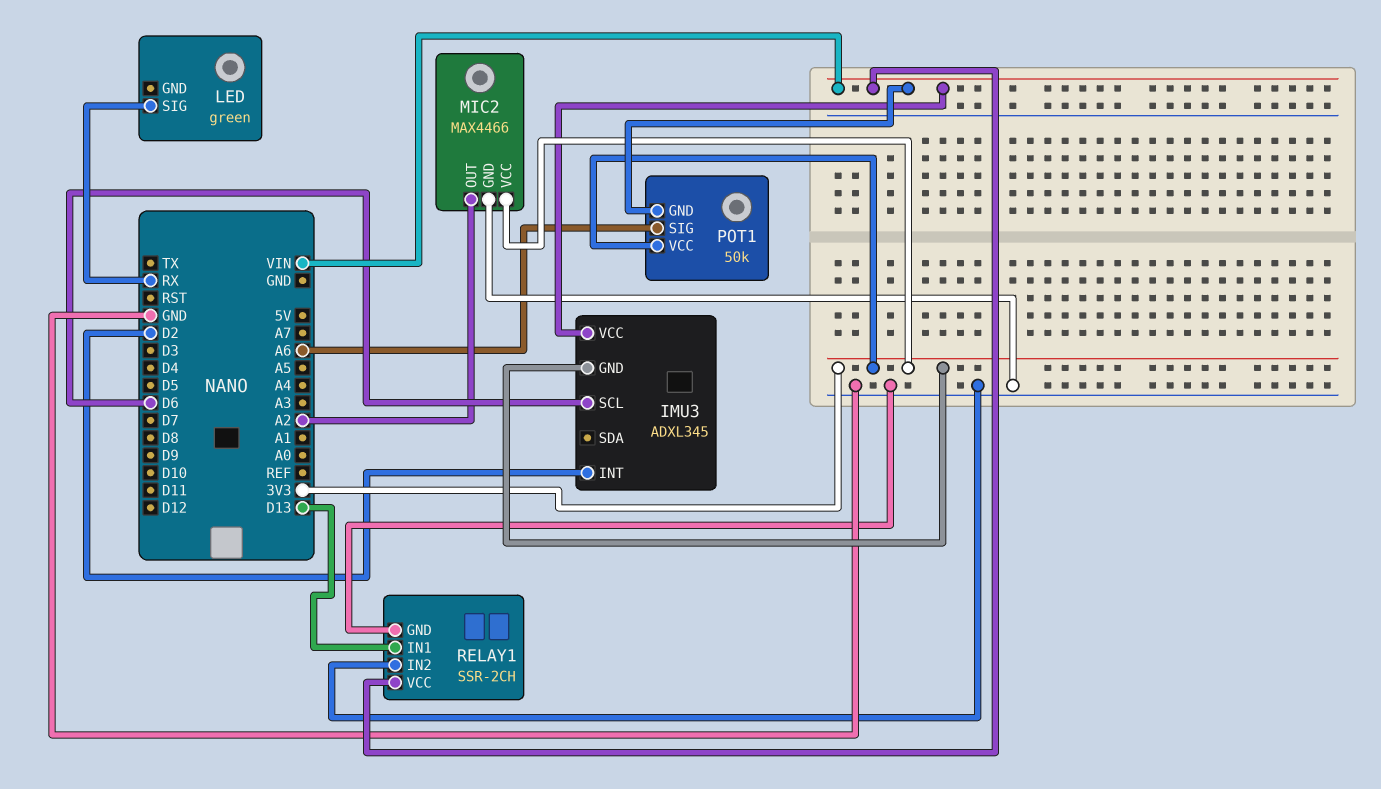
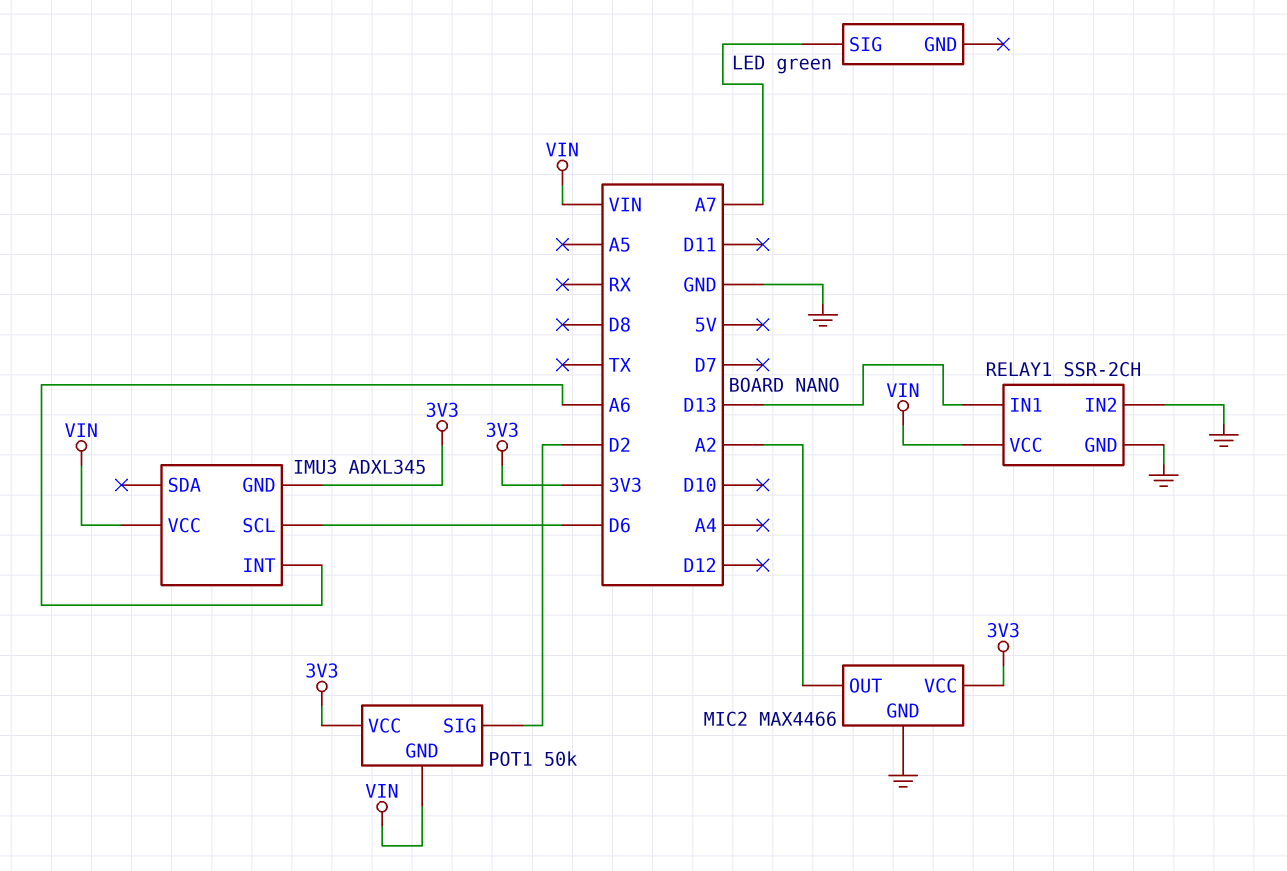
IMU3 pin INT: D2 -> A6
LED pin SIG: RX -> A7
POT1 pin SIG: A6 -> D2

